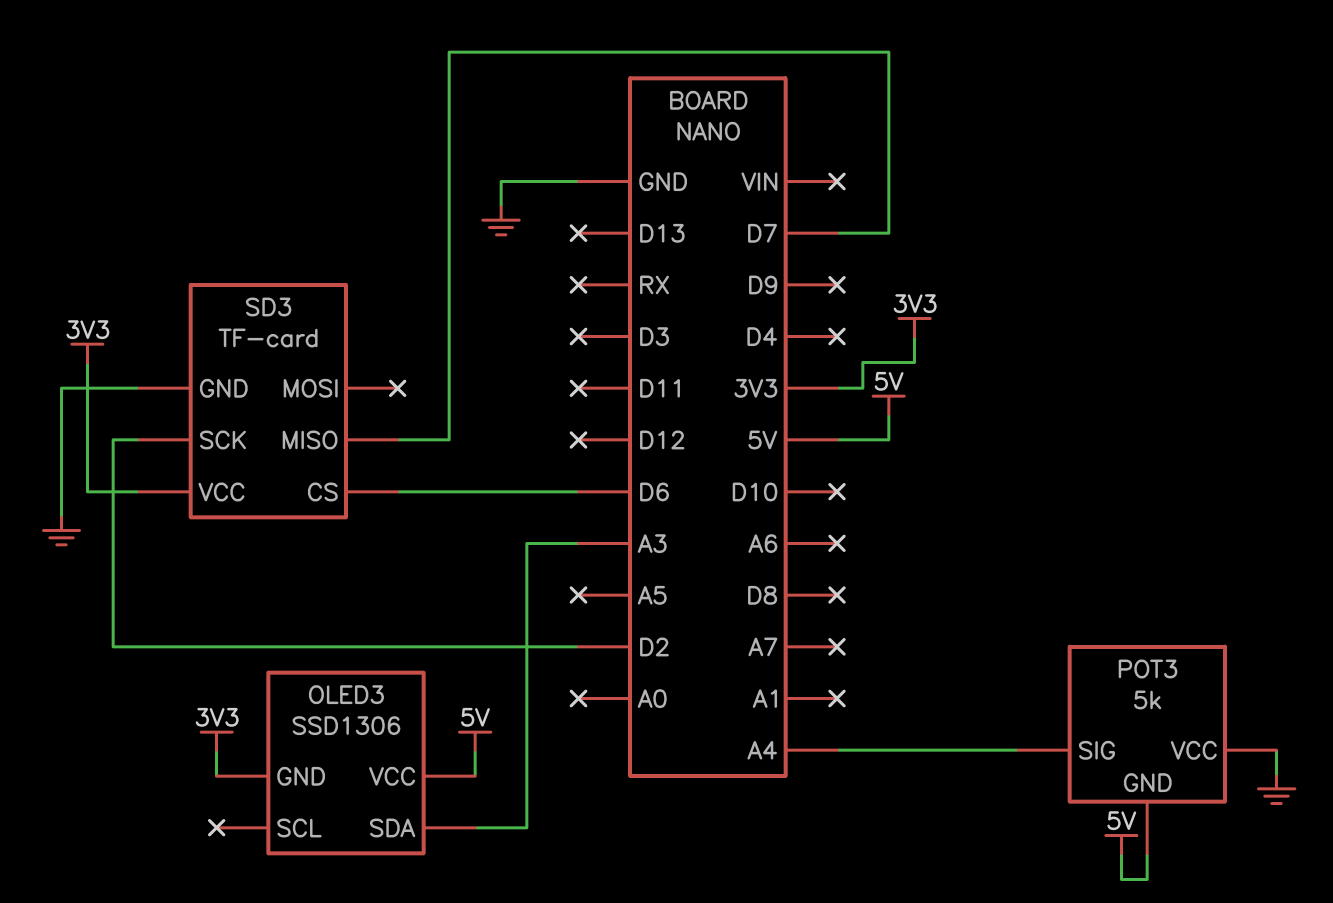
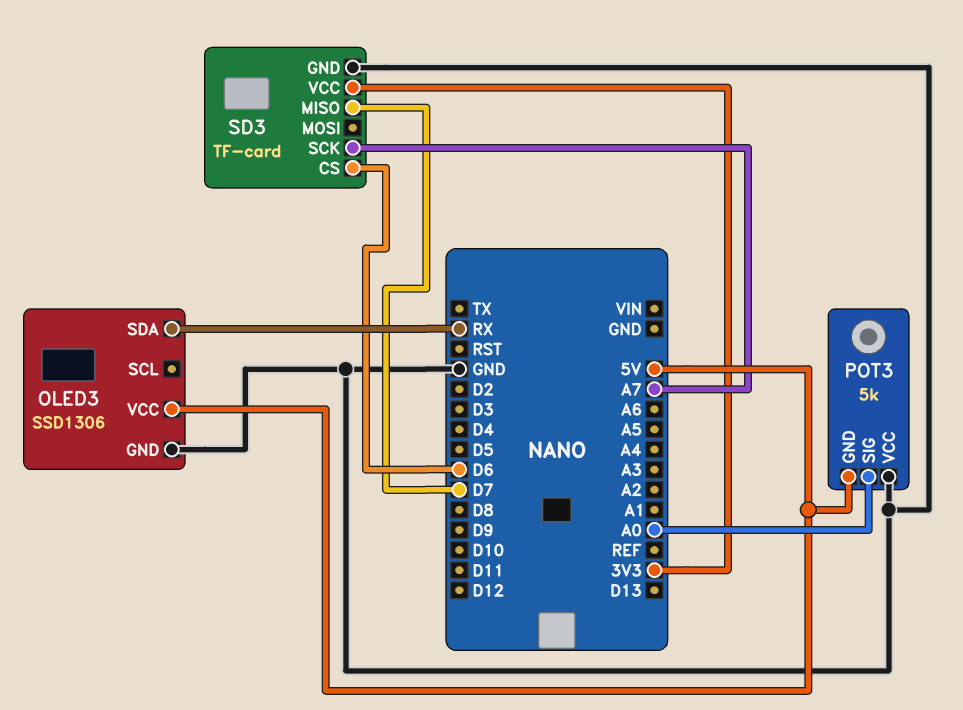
OLED3 pin GND: 3V3 -> GND
OLED3 pin SDA: A3 -> RX
POT3 pin SIG: A4 -> A0
SD3 pin SCK: D2 -> A7

